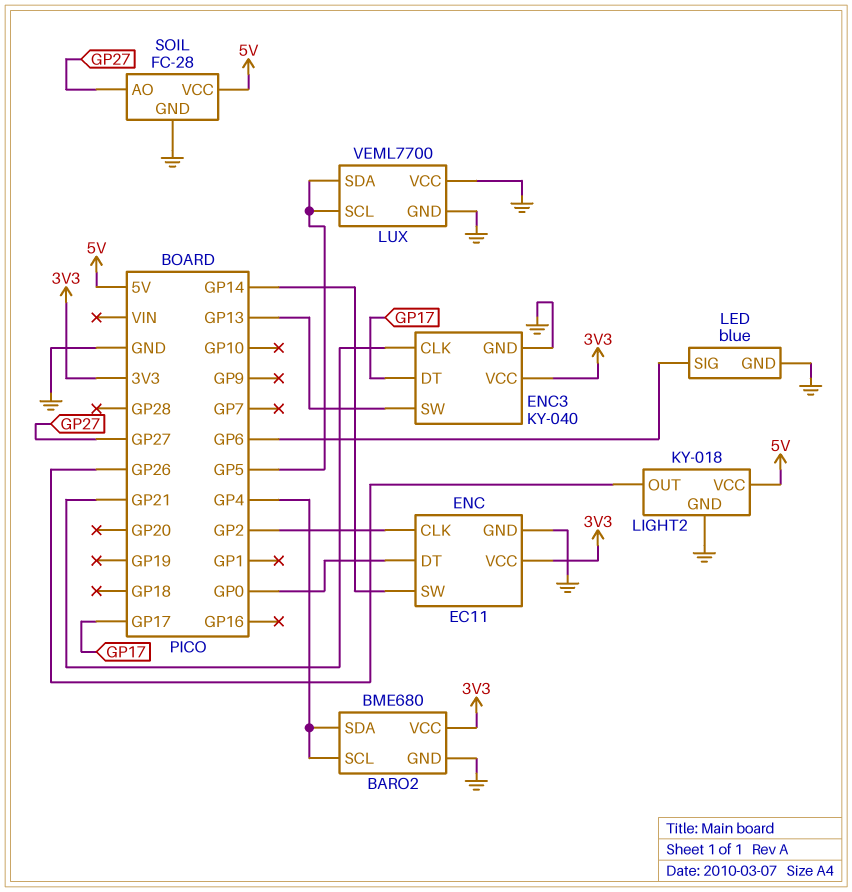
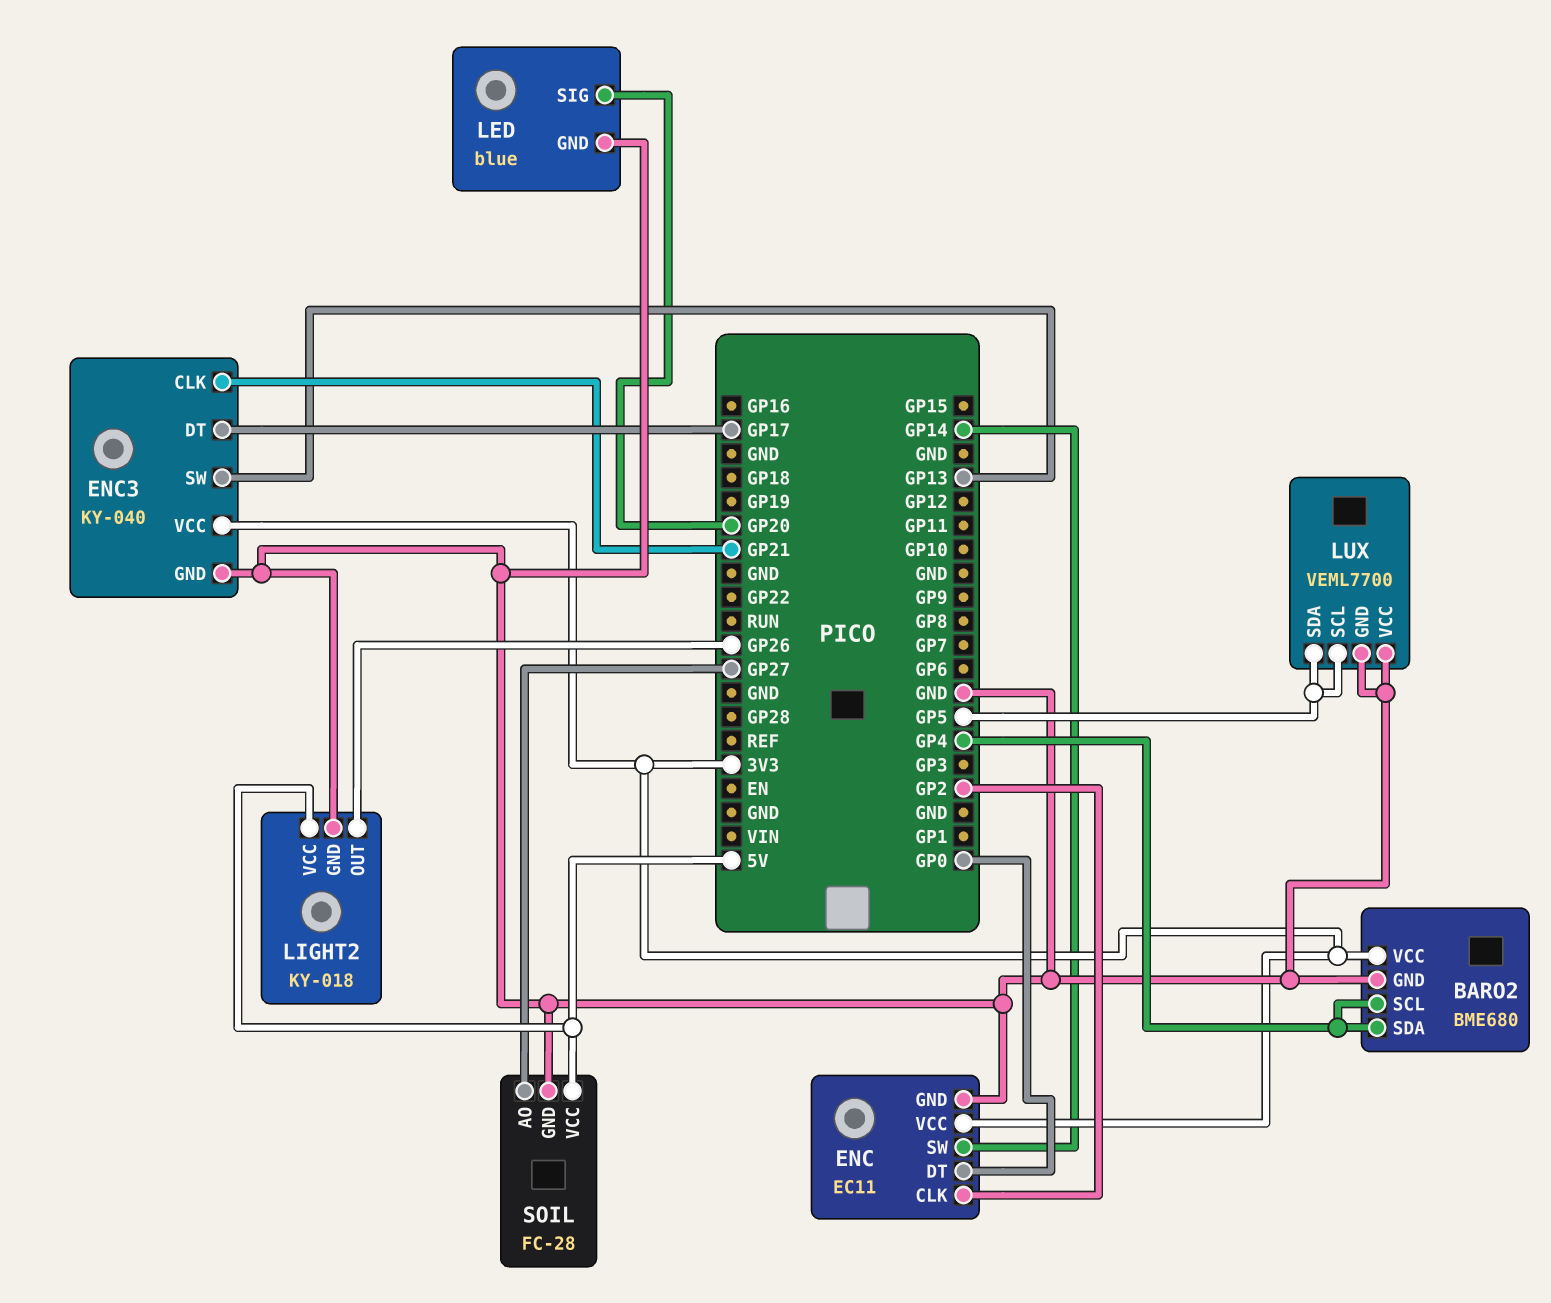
LED pin SIG: GP6 -> GP20

